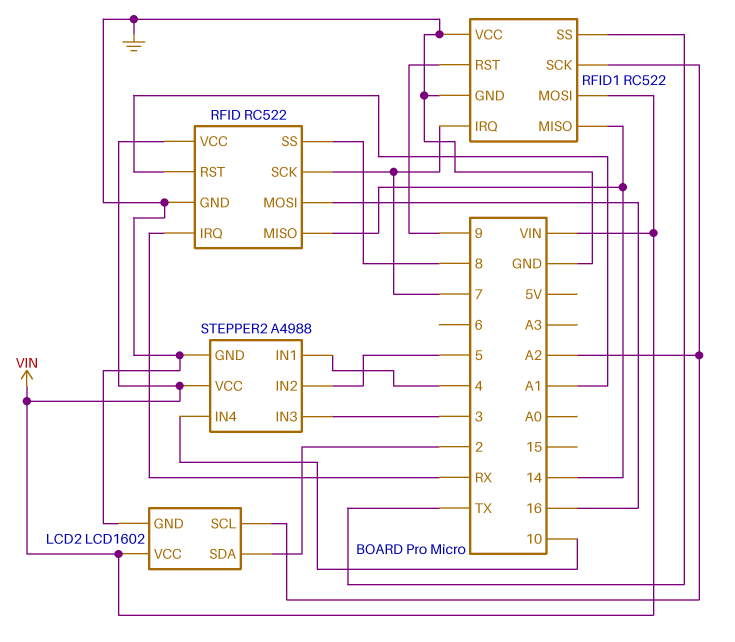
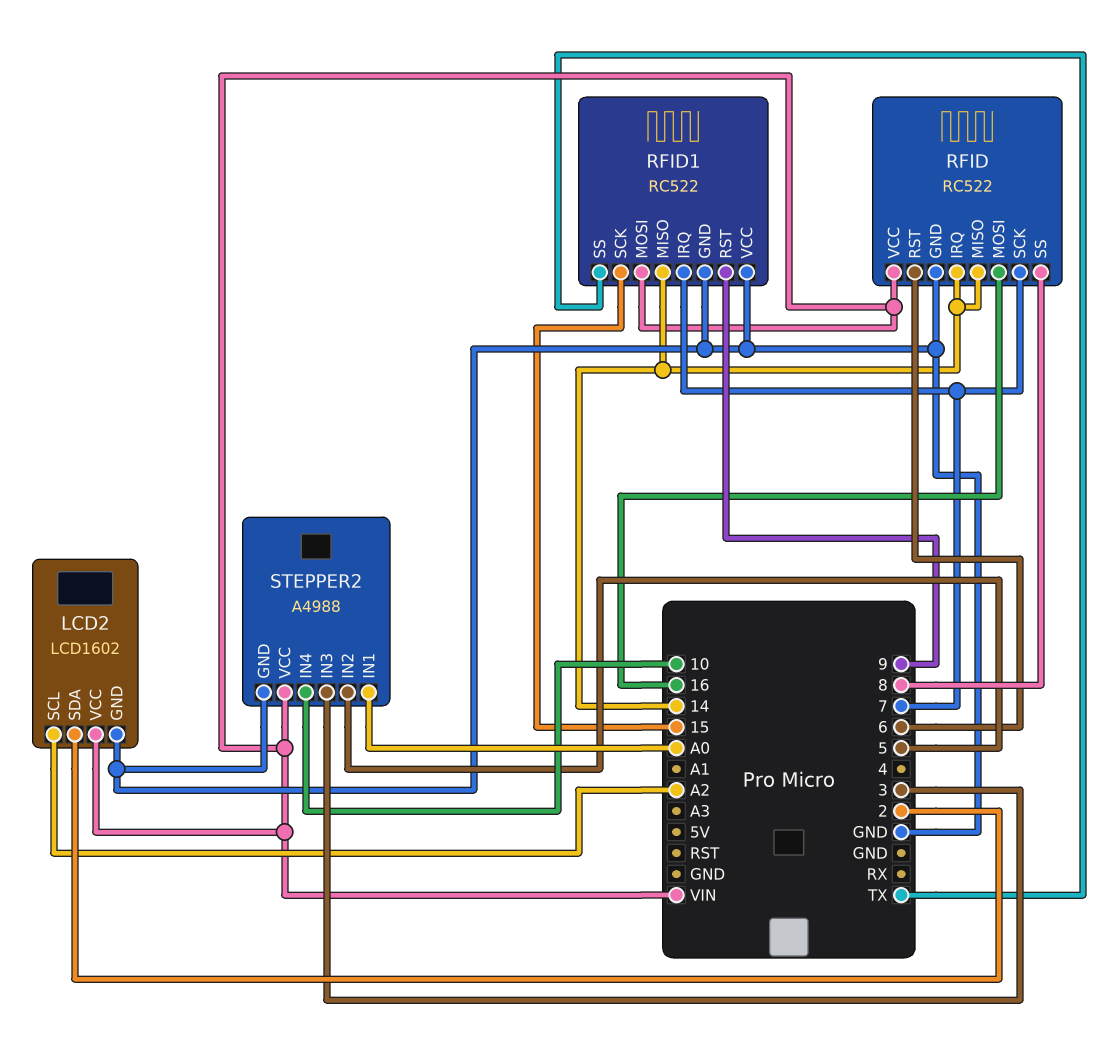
RFID pin IRQ: RX -> 14
RFID pin RST: A1 -> 6
RFID1 pin SCK: A2 -> 15
STEPPER2 pin IN1: 4 -> A0

